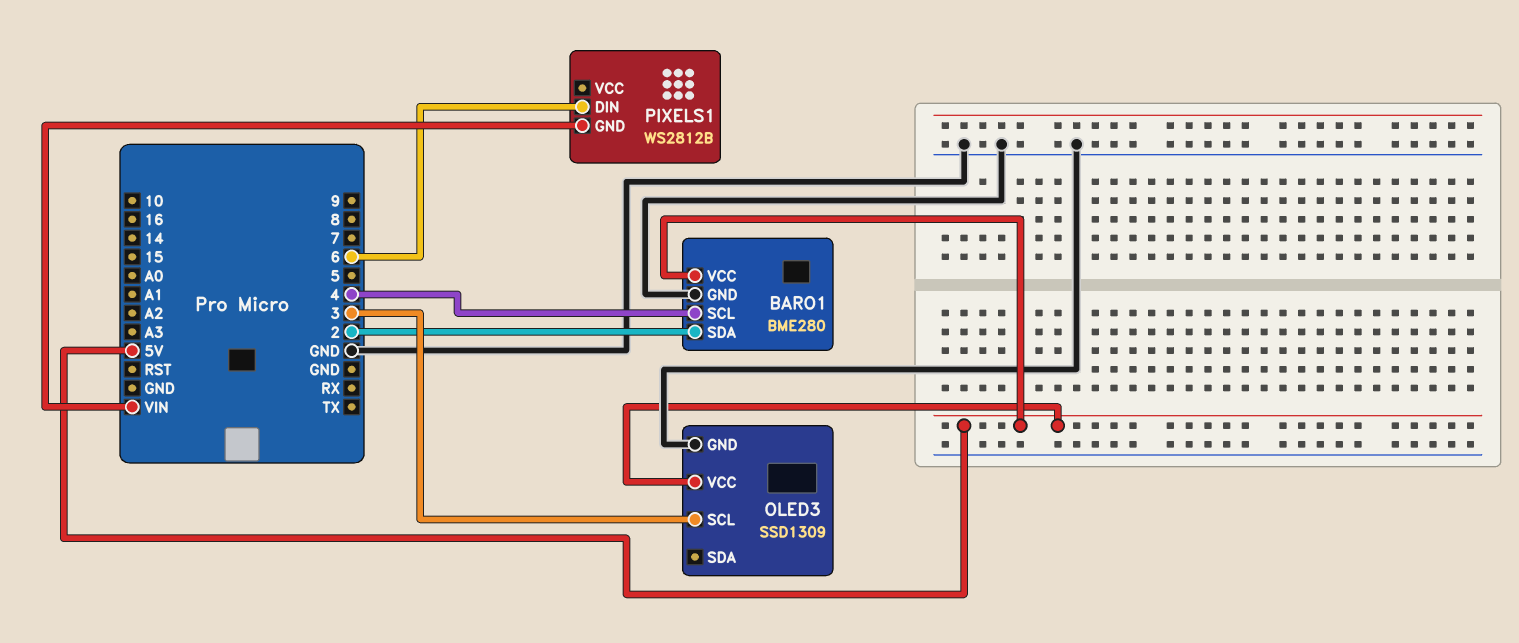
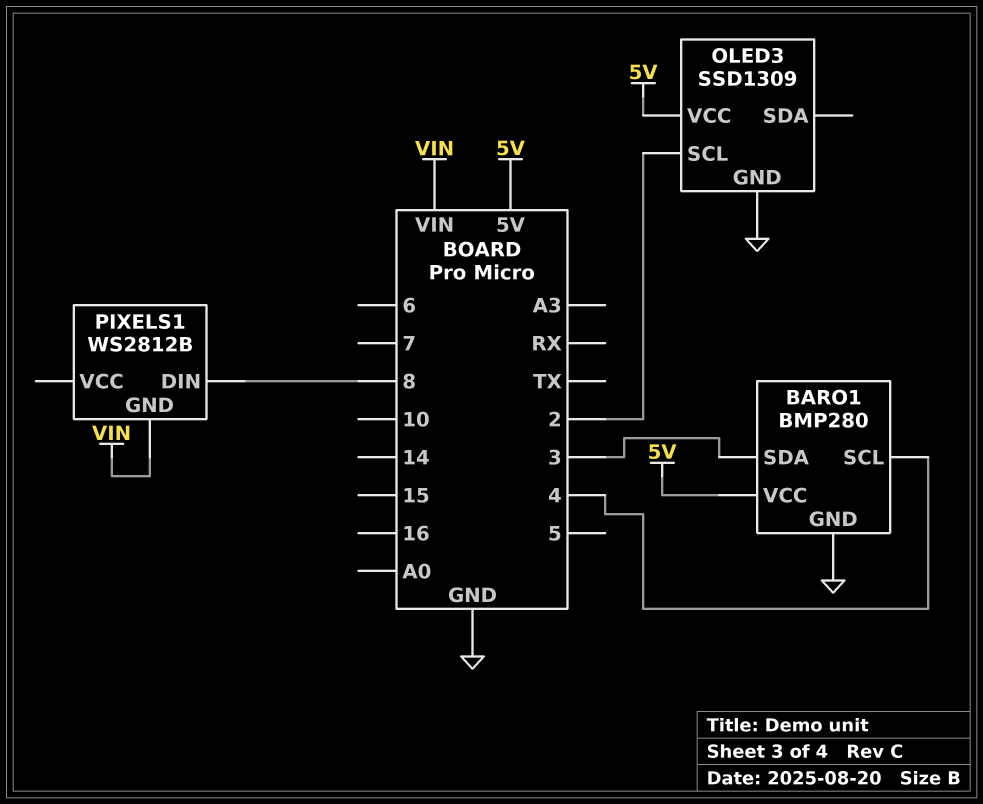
BARO1: BME280 -> BMP280
BARO1 pin SDA: 2 -> 3
OLED3 pin SCL: 3 -> 2
PIXELS1 pin DIN: 6 -> 8

